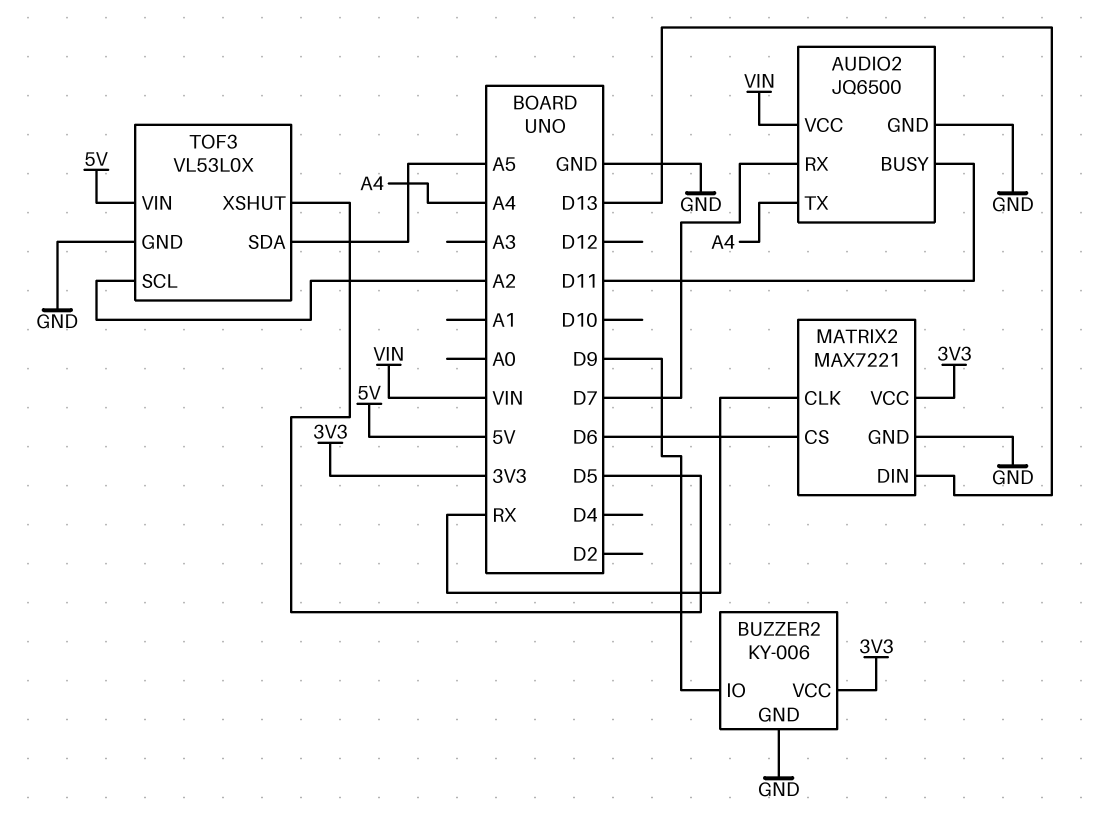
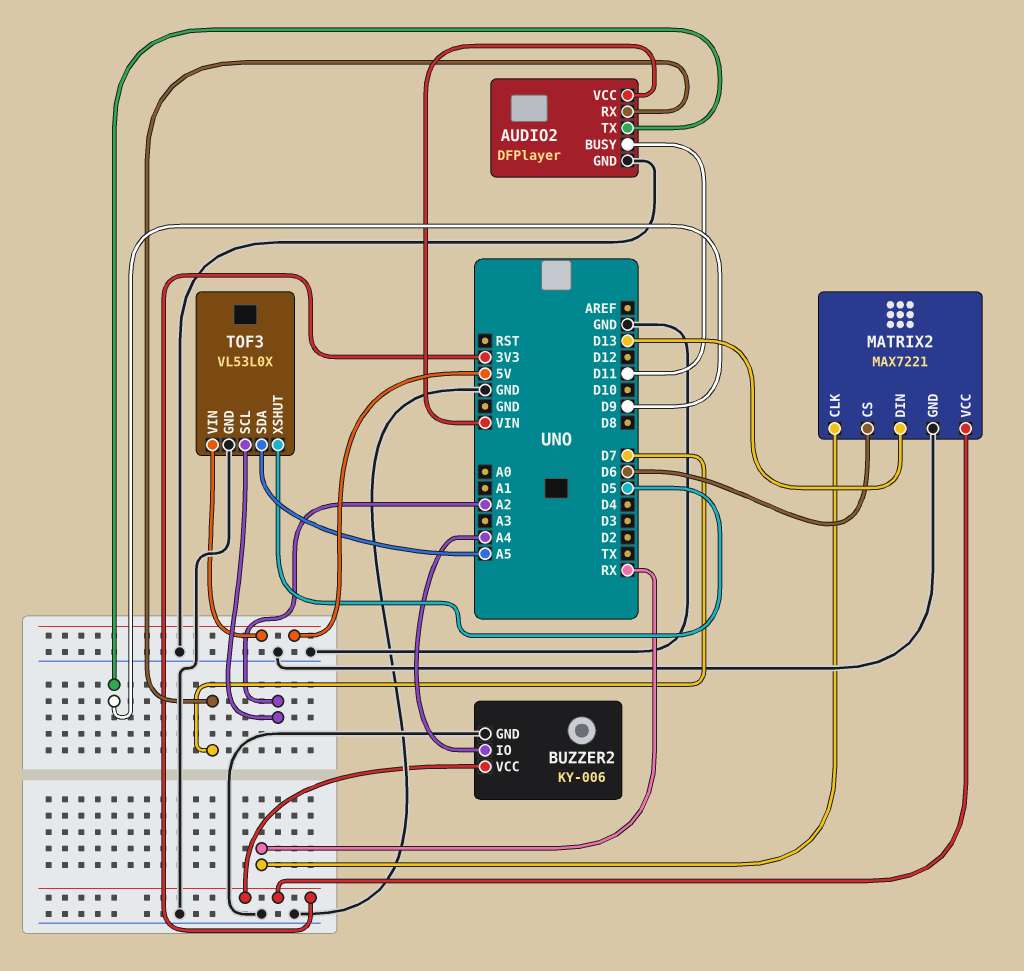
AUDIO2: JQ6500 -> DFPlayer
AUDIO2 pin TX: A4 -> D9
BUZZER2 pin IO: D9 -> A4

